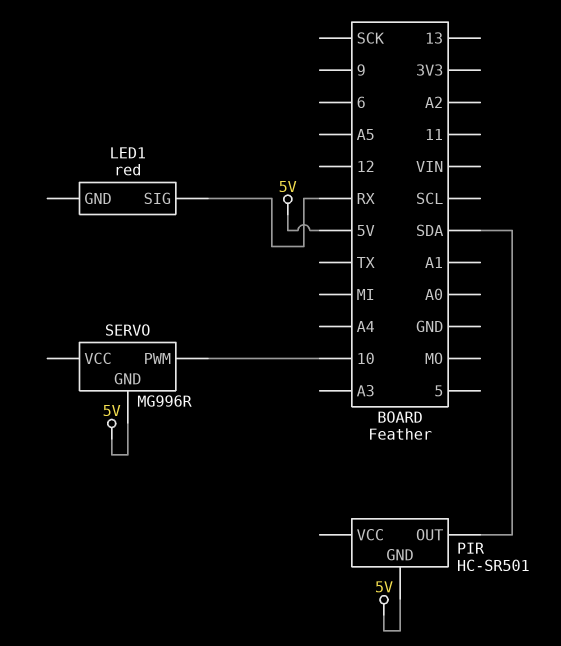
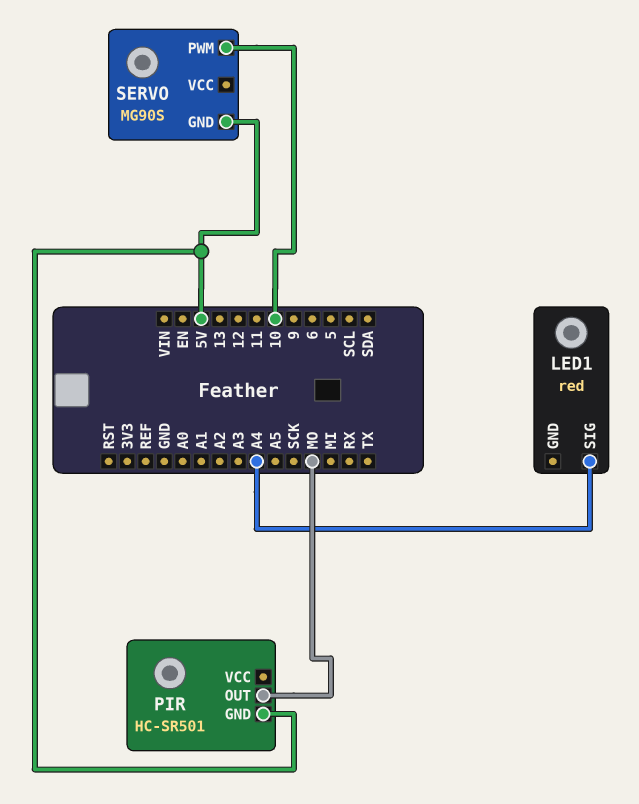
LED1 pin SIG: RX -> A4
PIR pin OUT: SDA -> MO
SERVO: MG996R -> MG90S

